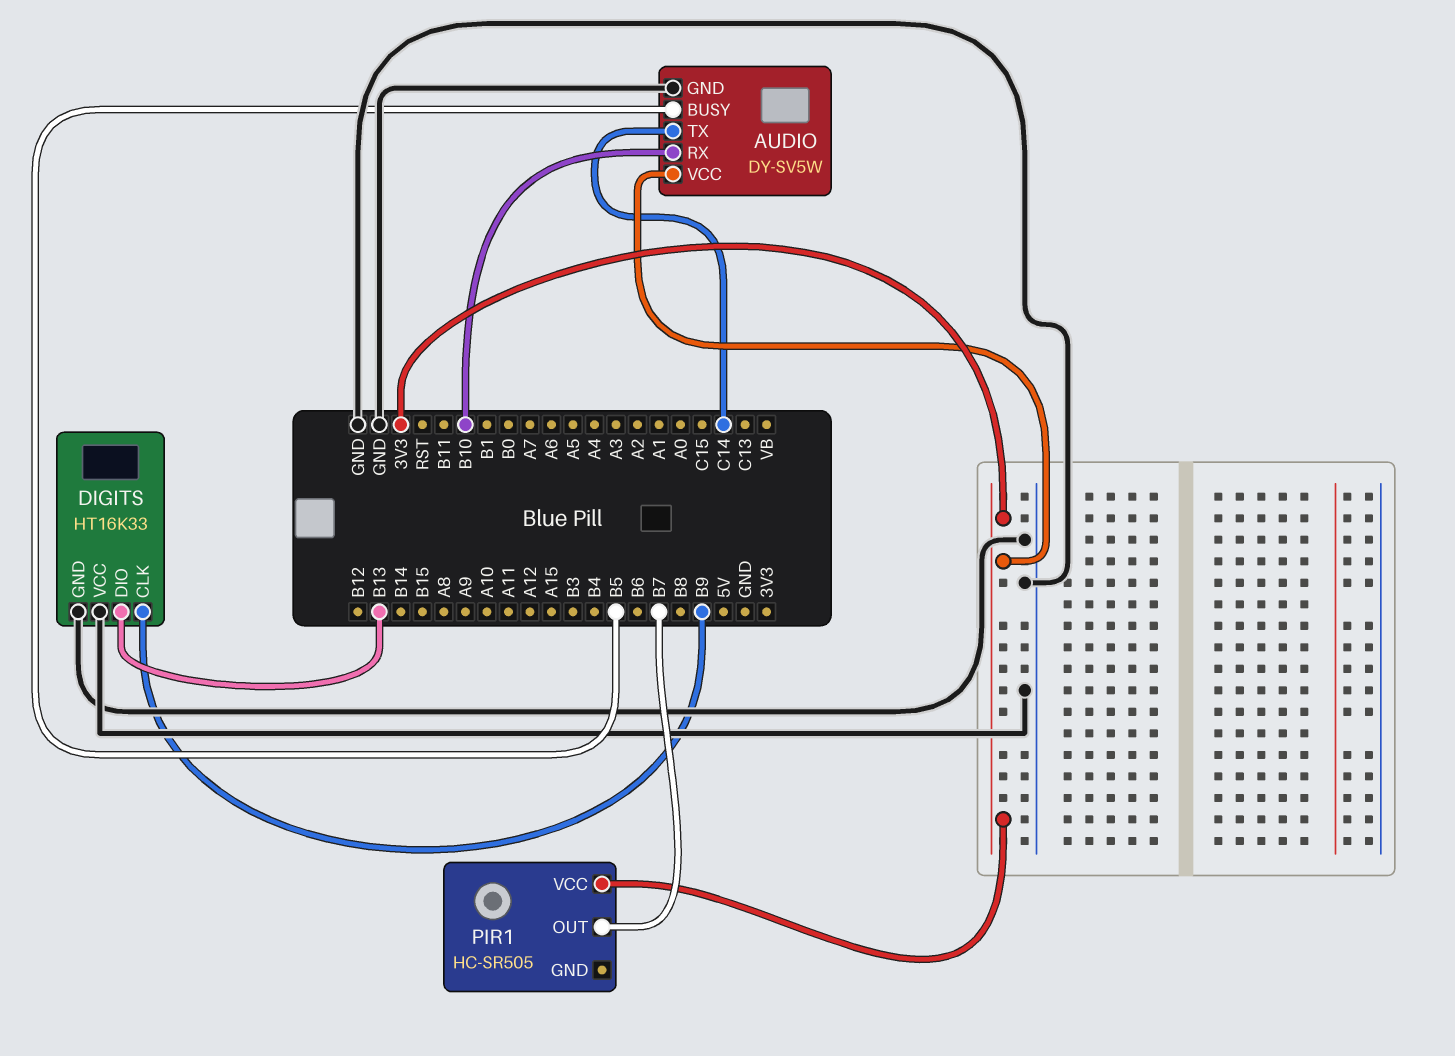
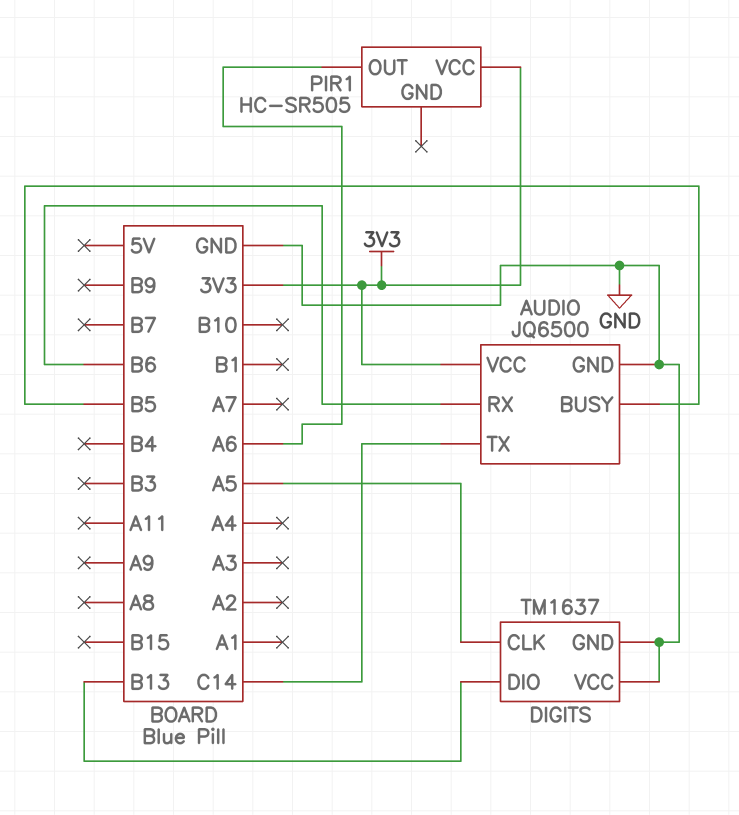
AUDIO: DY-SV5W -> JQ6500
AUDIO pin RX: B10 -> B6
DIGITS: HT16K33 -> TM1637
DIGITS pin CLK: B9 -> A5
PIR1 pin OUT: B7 -> A6

